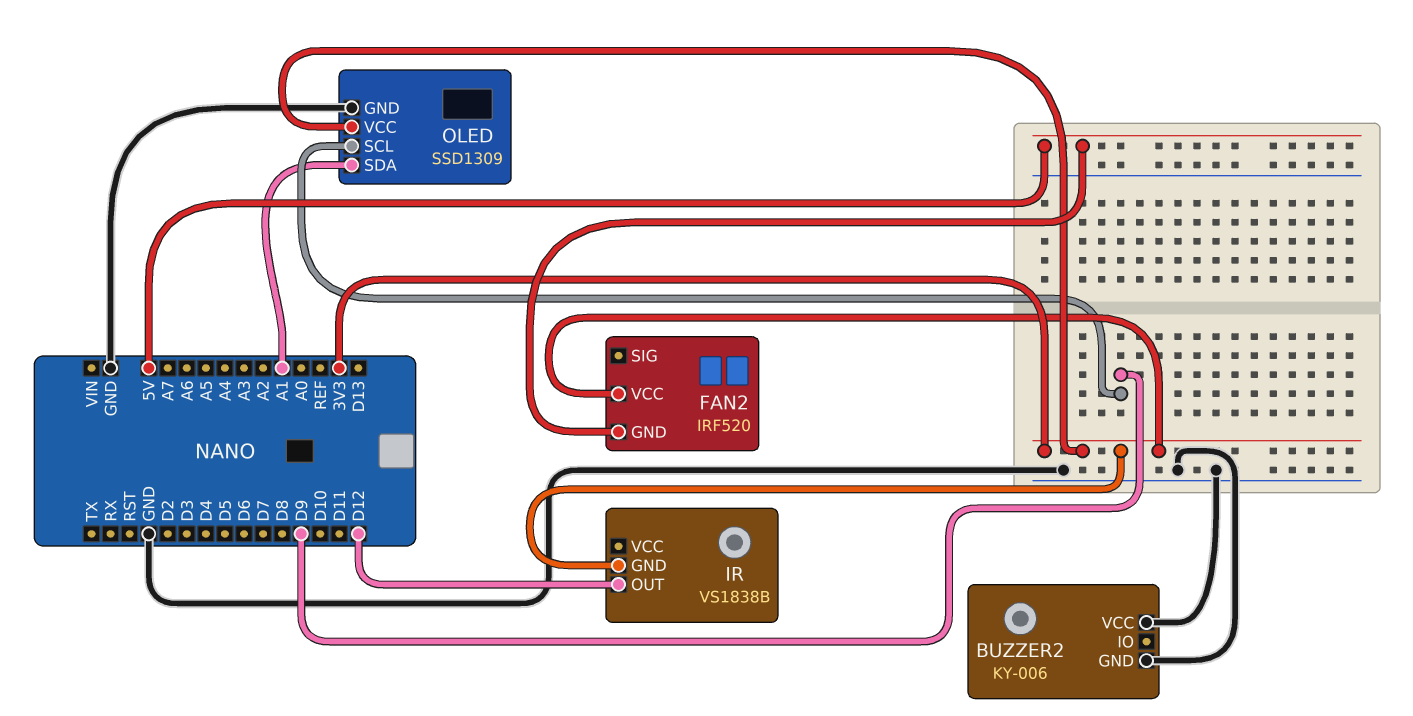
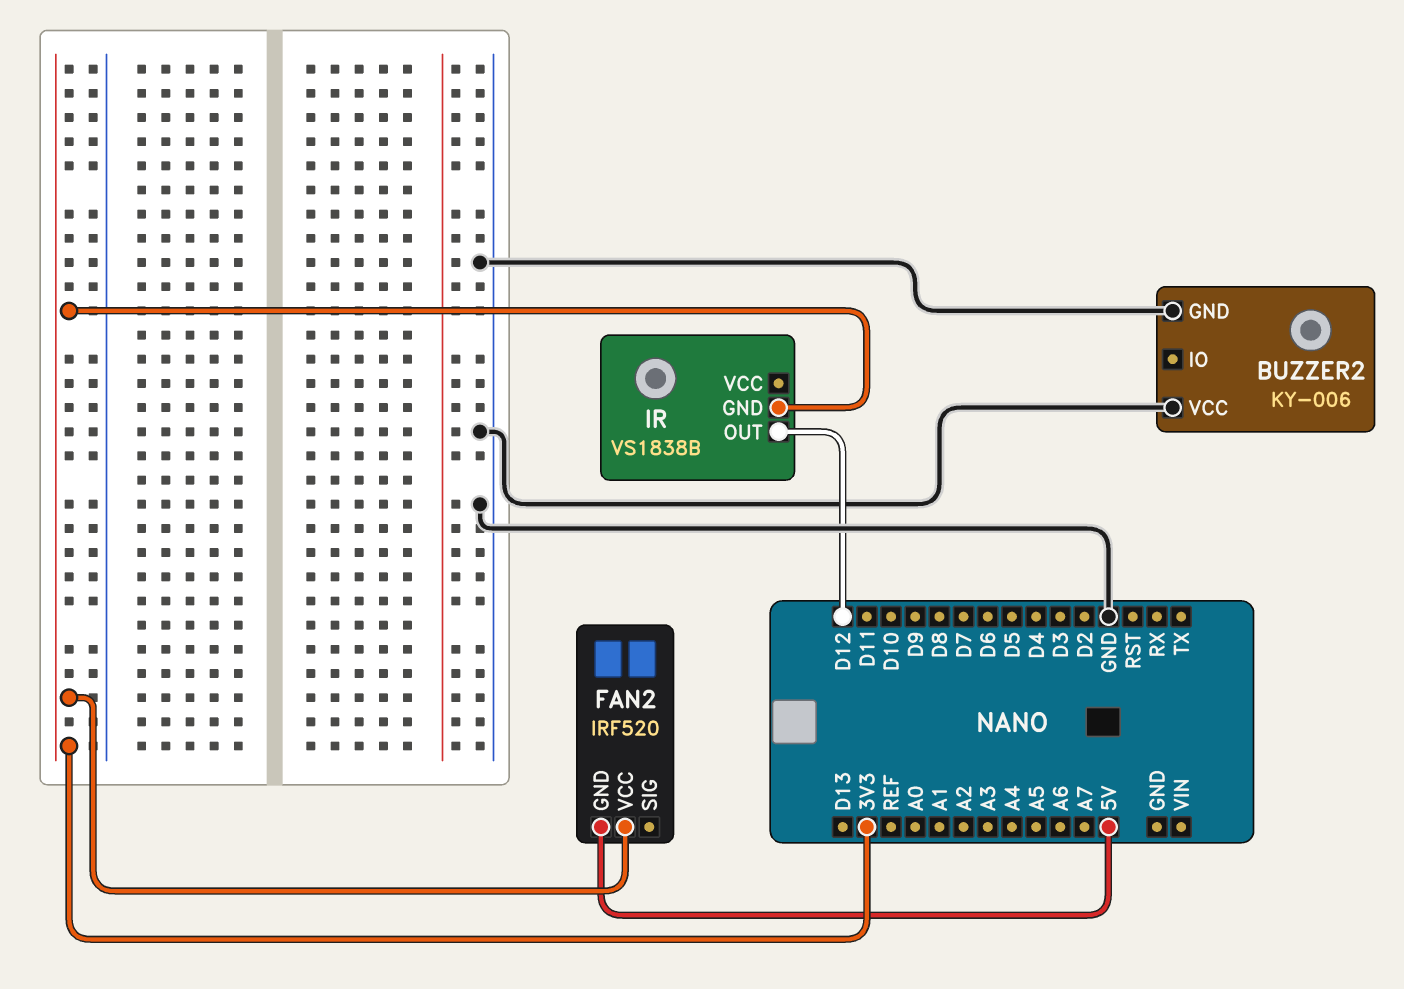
OLED: SSD1309 -> none
OLED pin GND: GND -> none
OLED pin SCL: D9 -> none
OLED pin SDA: A1 -> none
OLED pin VCC: 3V3 -> none

